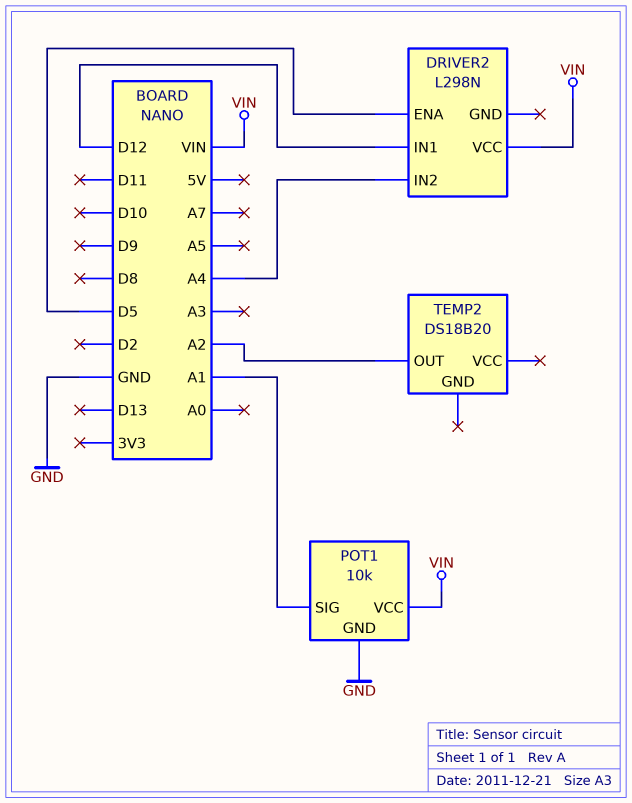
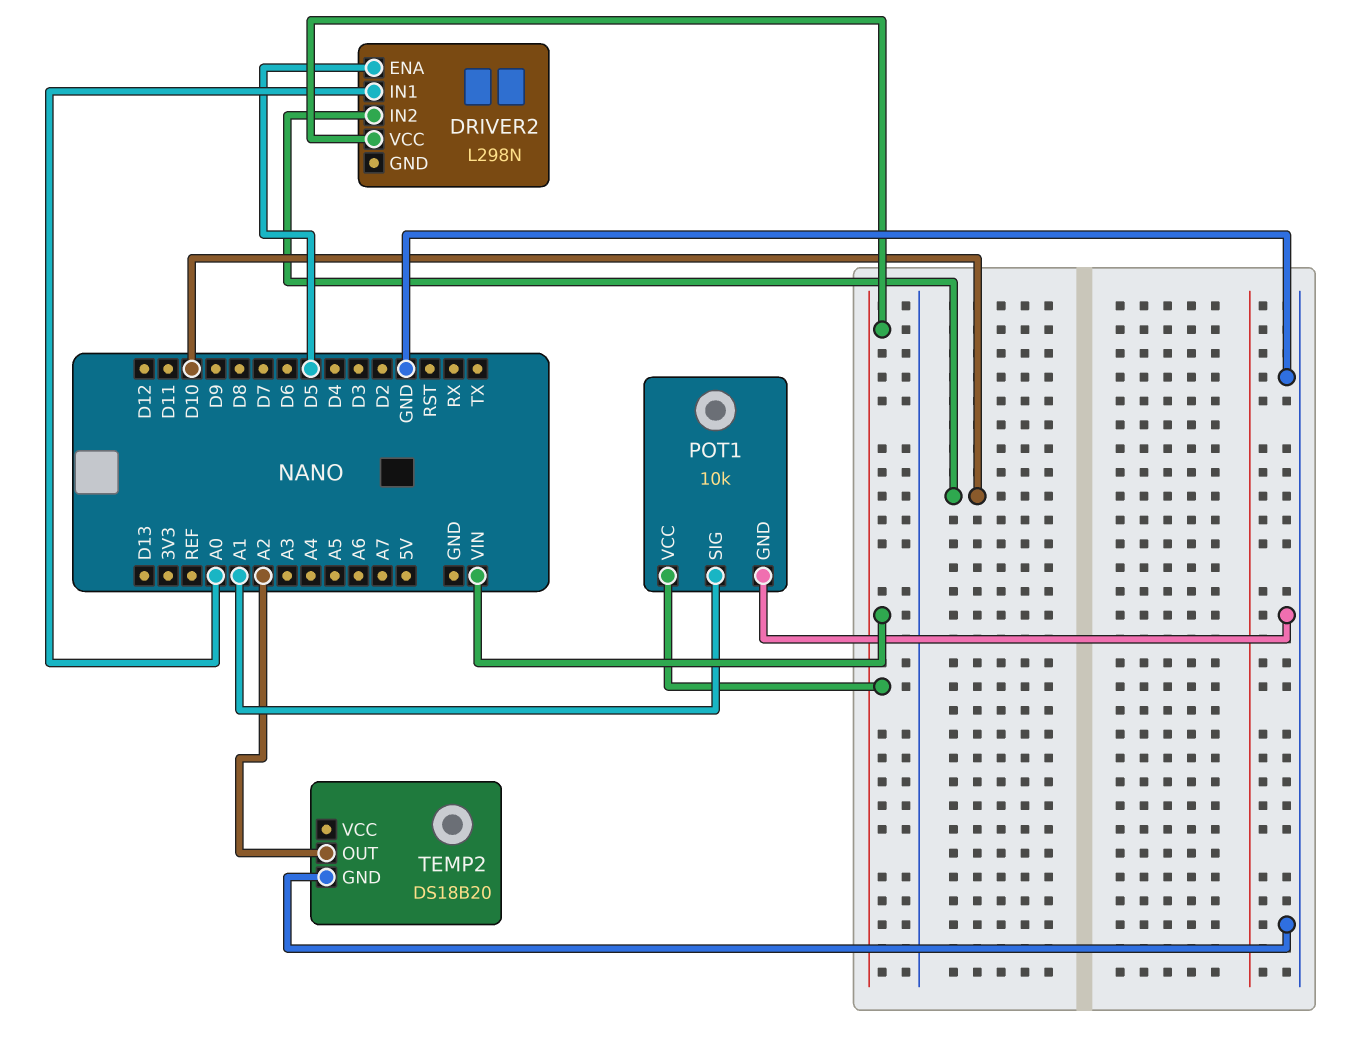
DRIVER2 pin IN1: D12 -> A0
DRIVER2 pin IN2: A4 -> D10
TEMP2 pin GND: none -> GND

